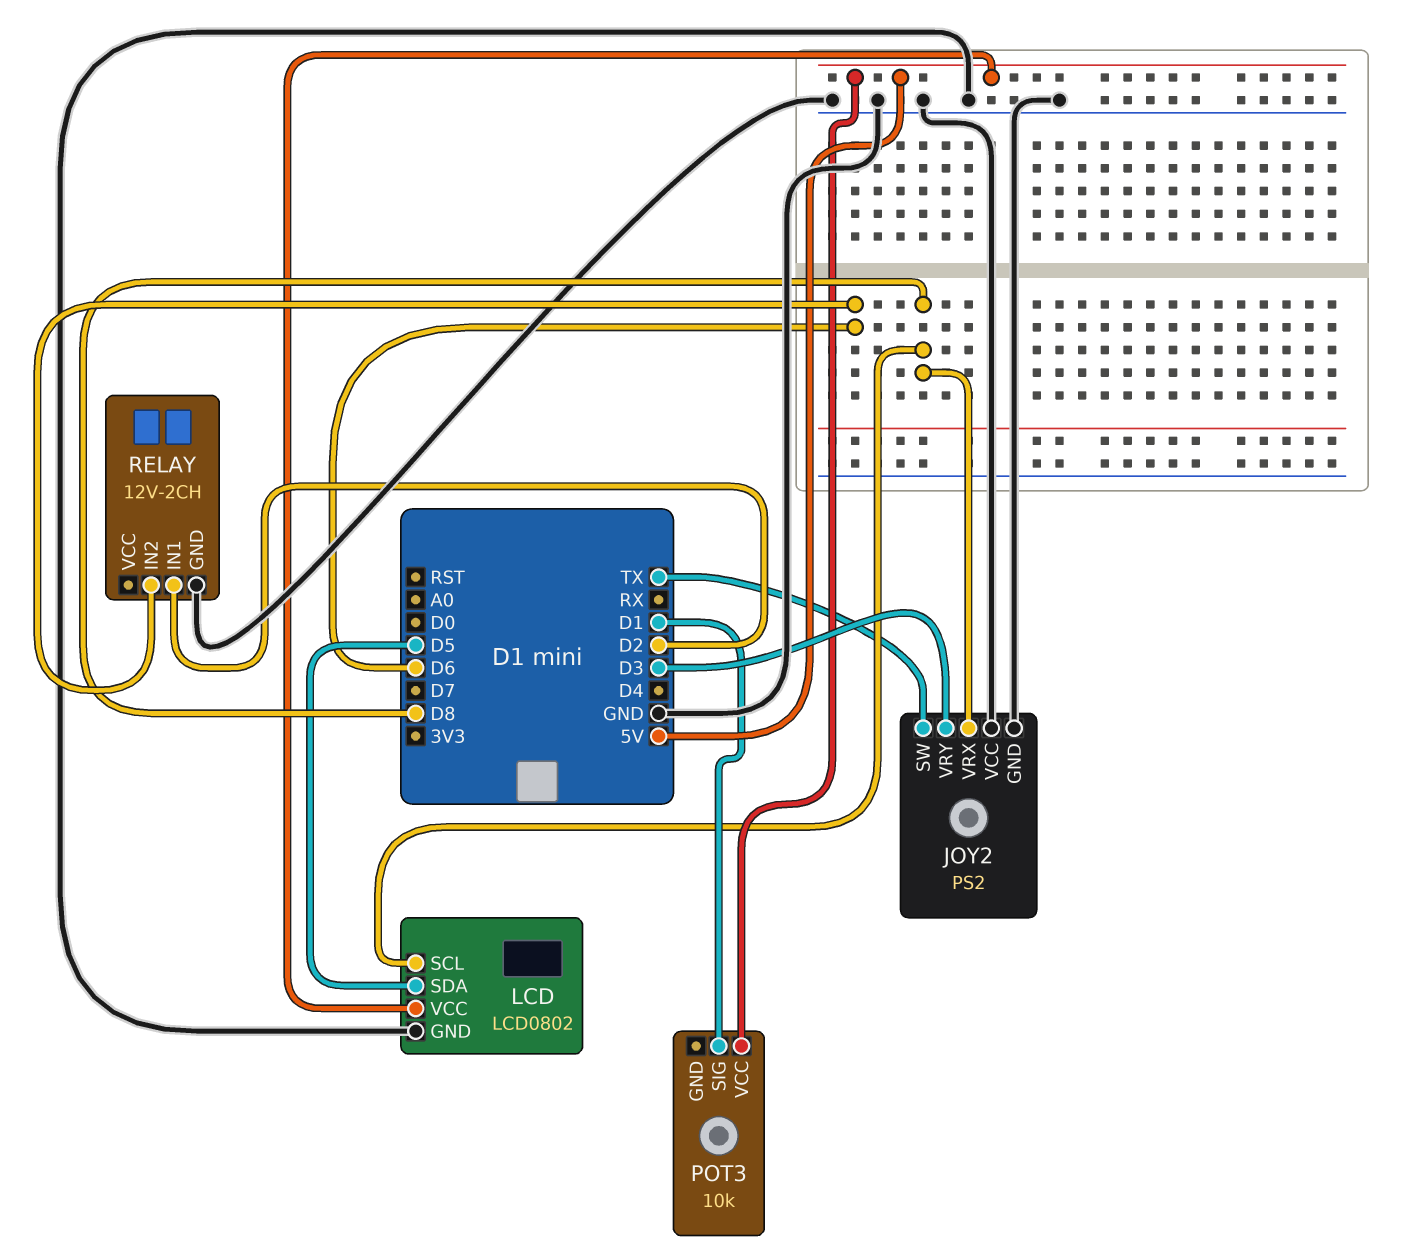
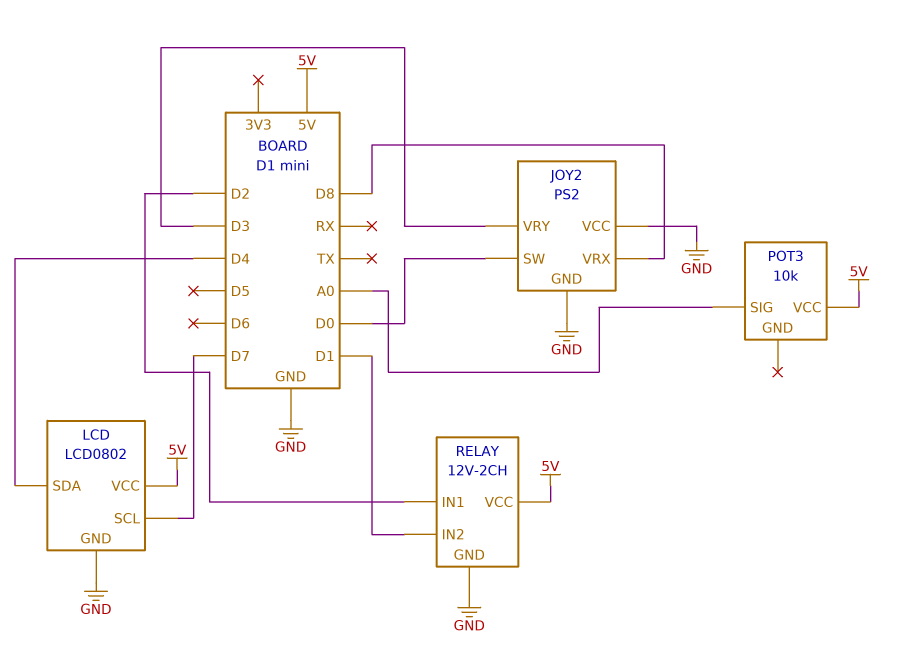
JOY2 pin SW: TX -> D0
LCD pin SCL: D8 -> D7
LCD pin SDA: D5 -> D4
POT3 pin SIG: D1 -> A0
RELAY pin IN2: D6 -> D1
RELAY pin VCC: none -> 5V

